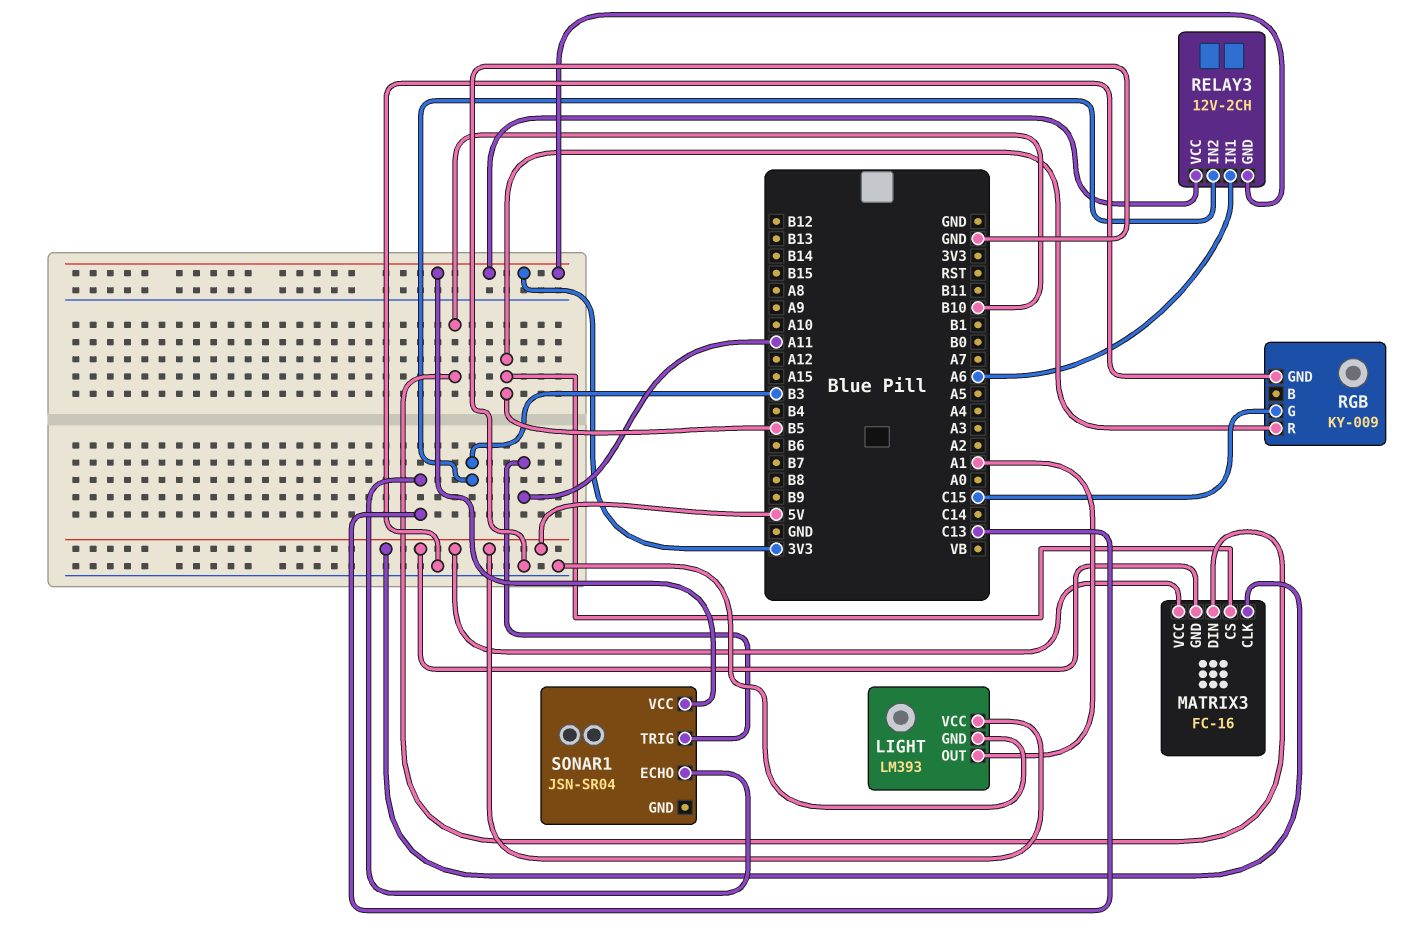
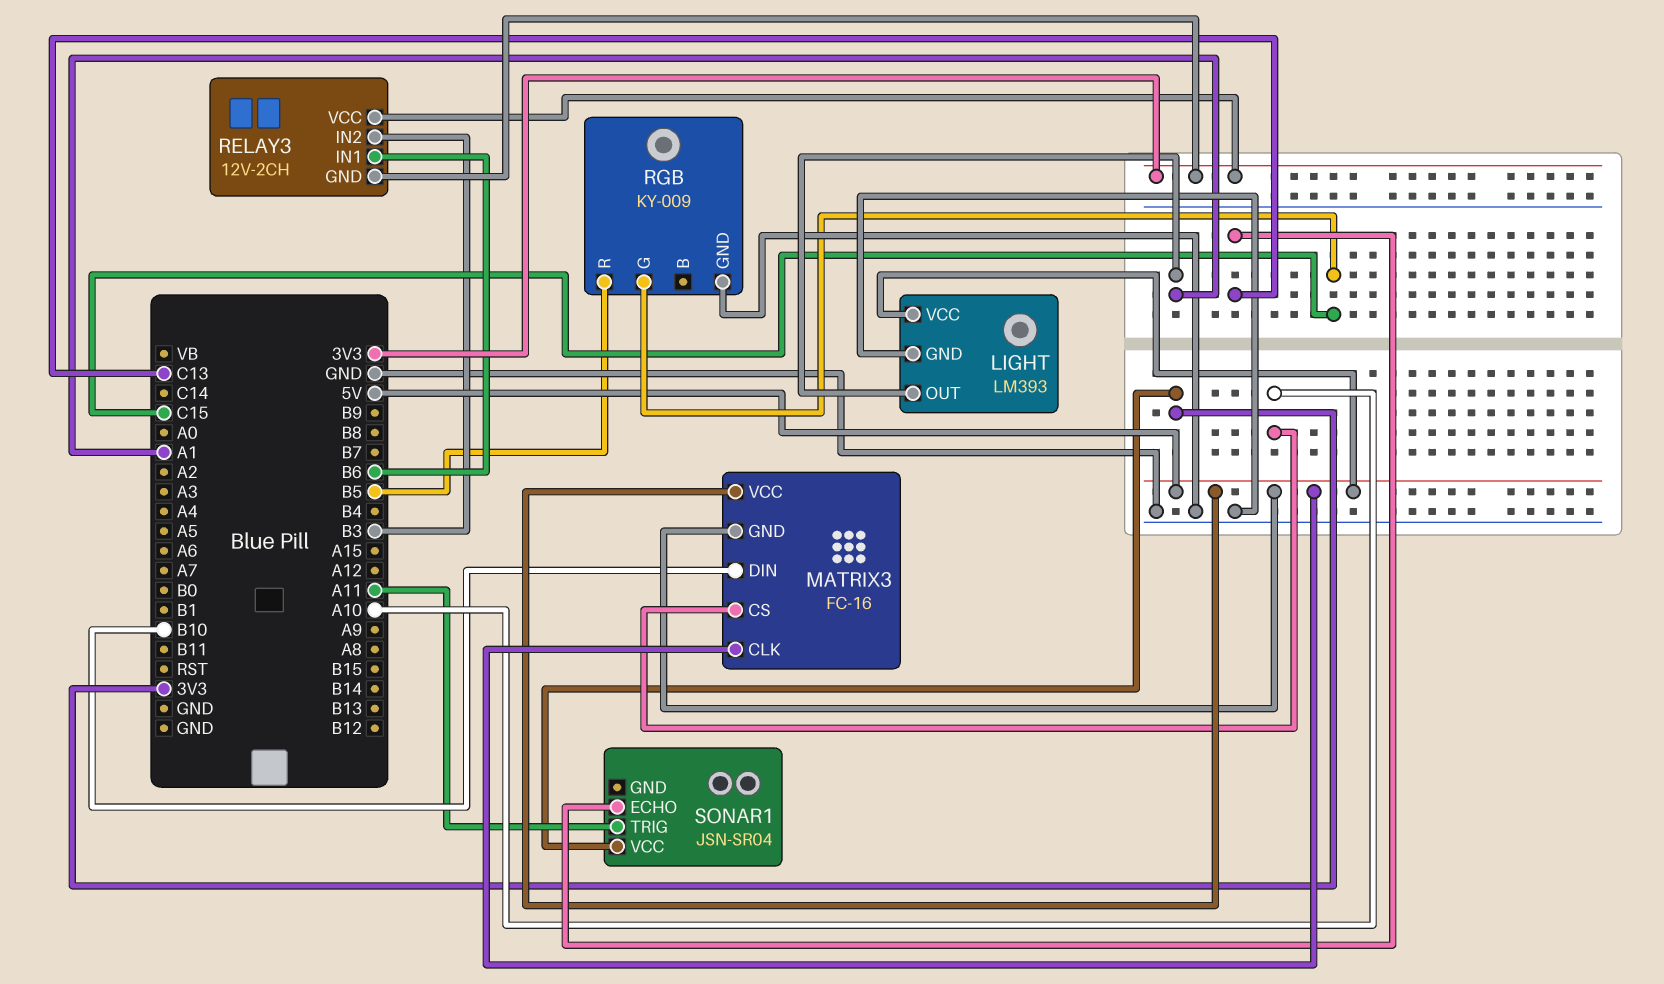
MATRIX3 pin CS: B5 -> A10
RELAY3 pin IN1: A6 -> B6

